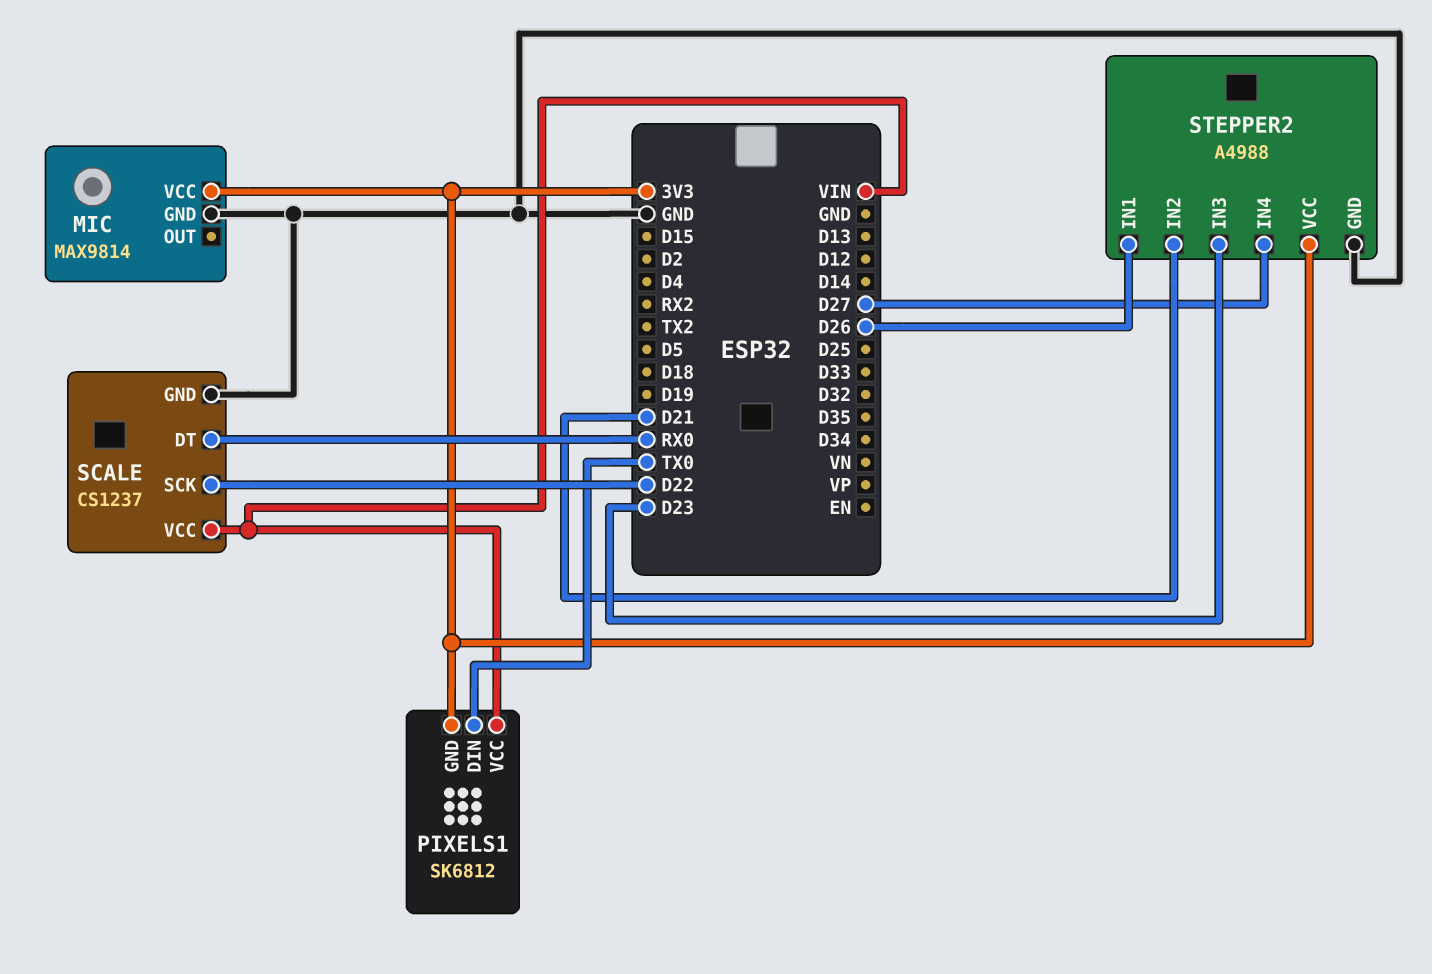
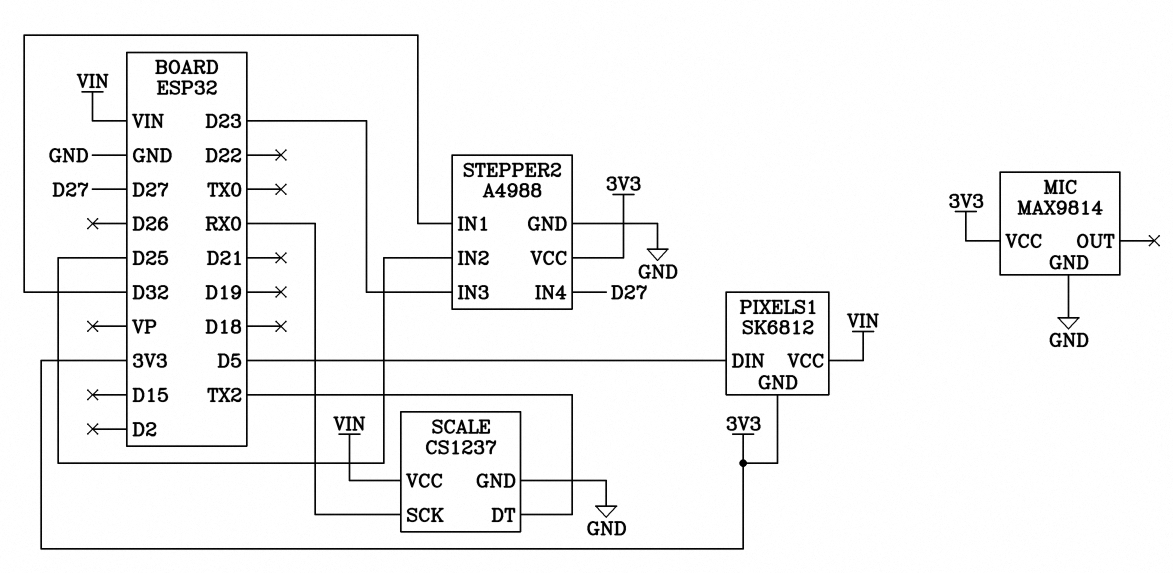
PIXELS1 pin DIN: TX0 -> D5
SCALE pin DT: RX0 -> TX2
SCALE pin SCK: D22 -> RX0
STEPPER2 pin IN1: D26 -> D32
STEPPER2 pin IN2: D21 -> D25

